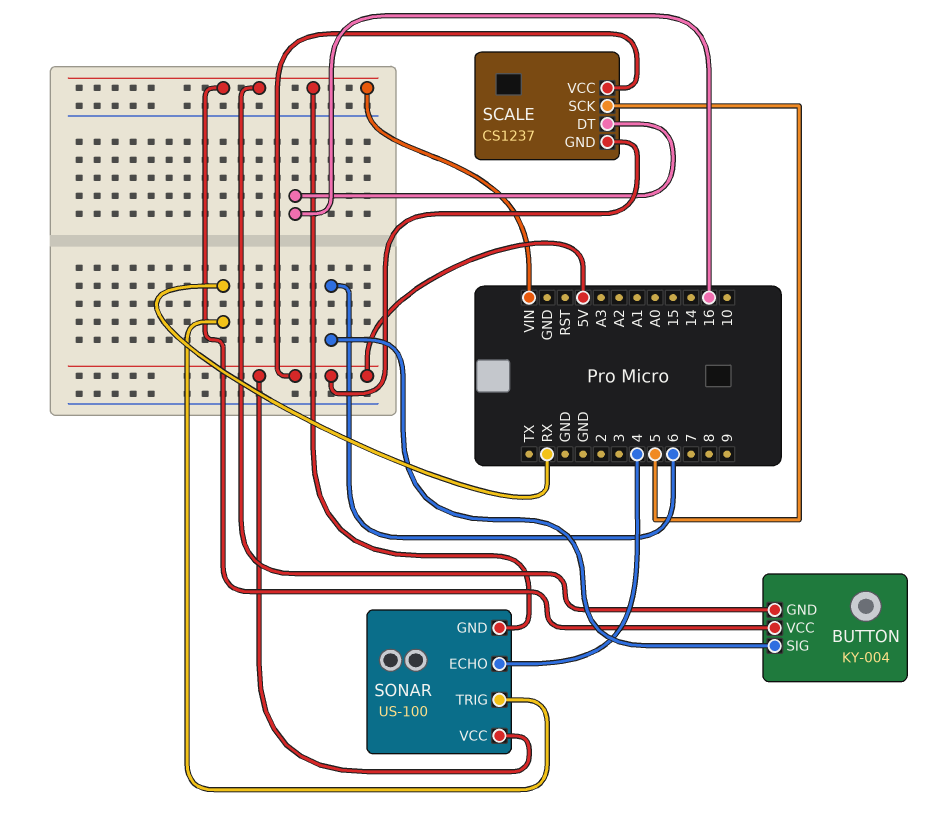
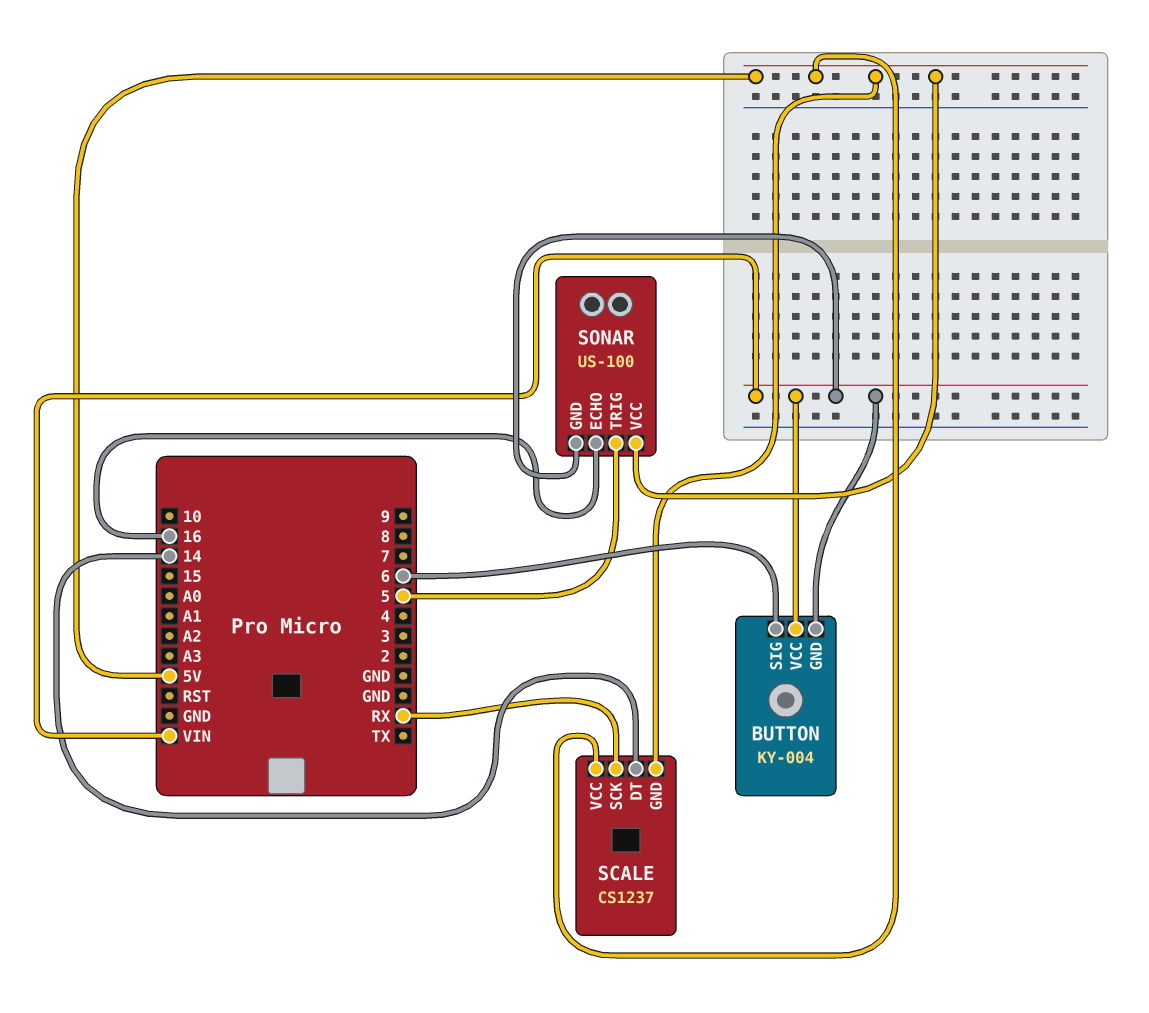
SCALE pin DT: 16 -> 14
SCALE pin SCK: 5 -> RX
SONAR pin ECHO: 4 -> 16
SONAR pin TRIG: RX -> 5

